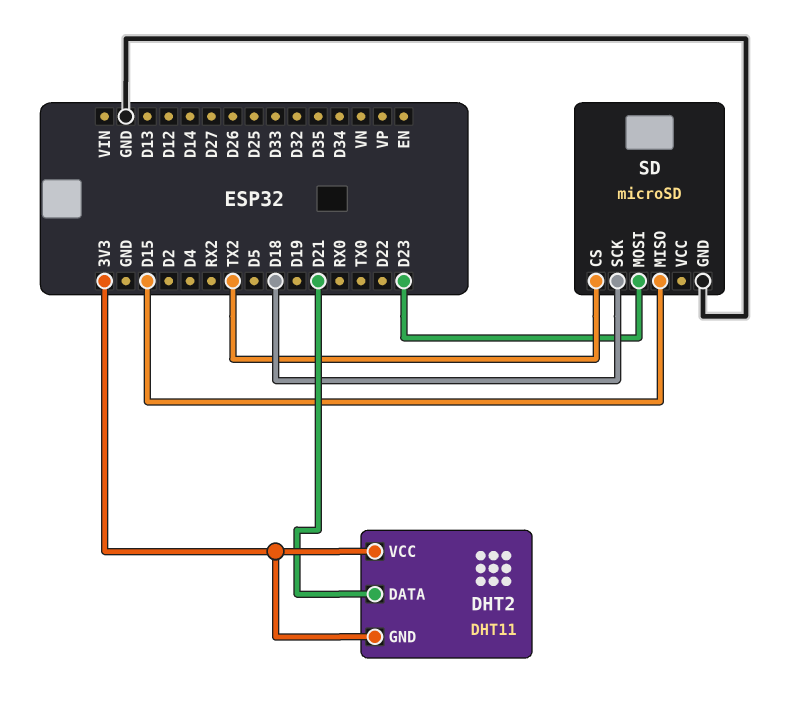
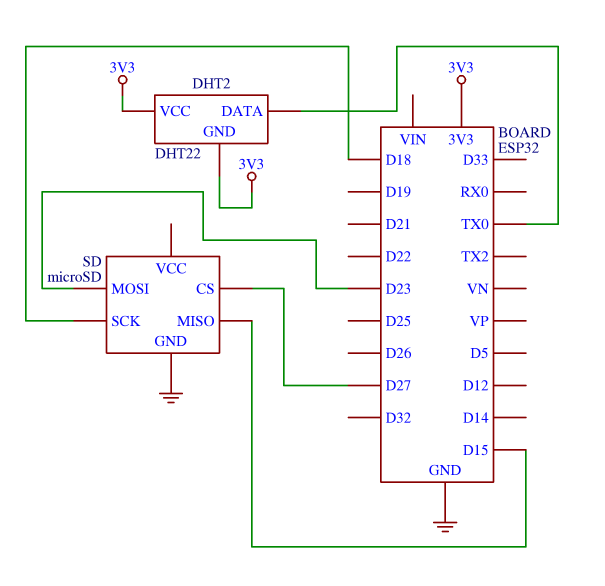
DHT2: DHT11 -> DHT22
DHT2 pin DATA: D21 -> TX0
SD pin CS: TX2 -> D27

